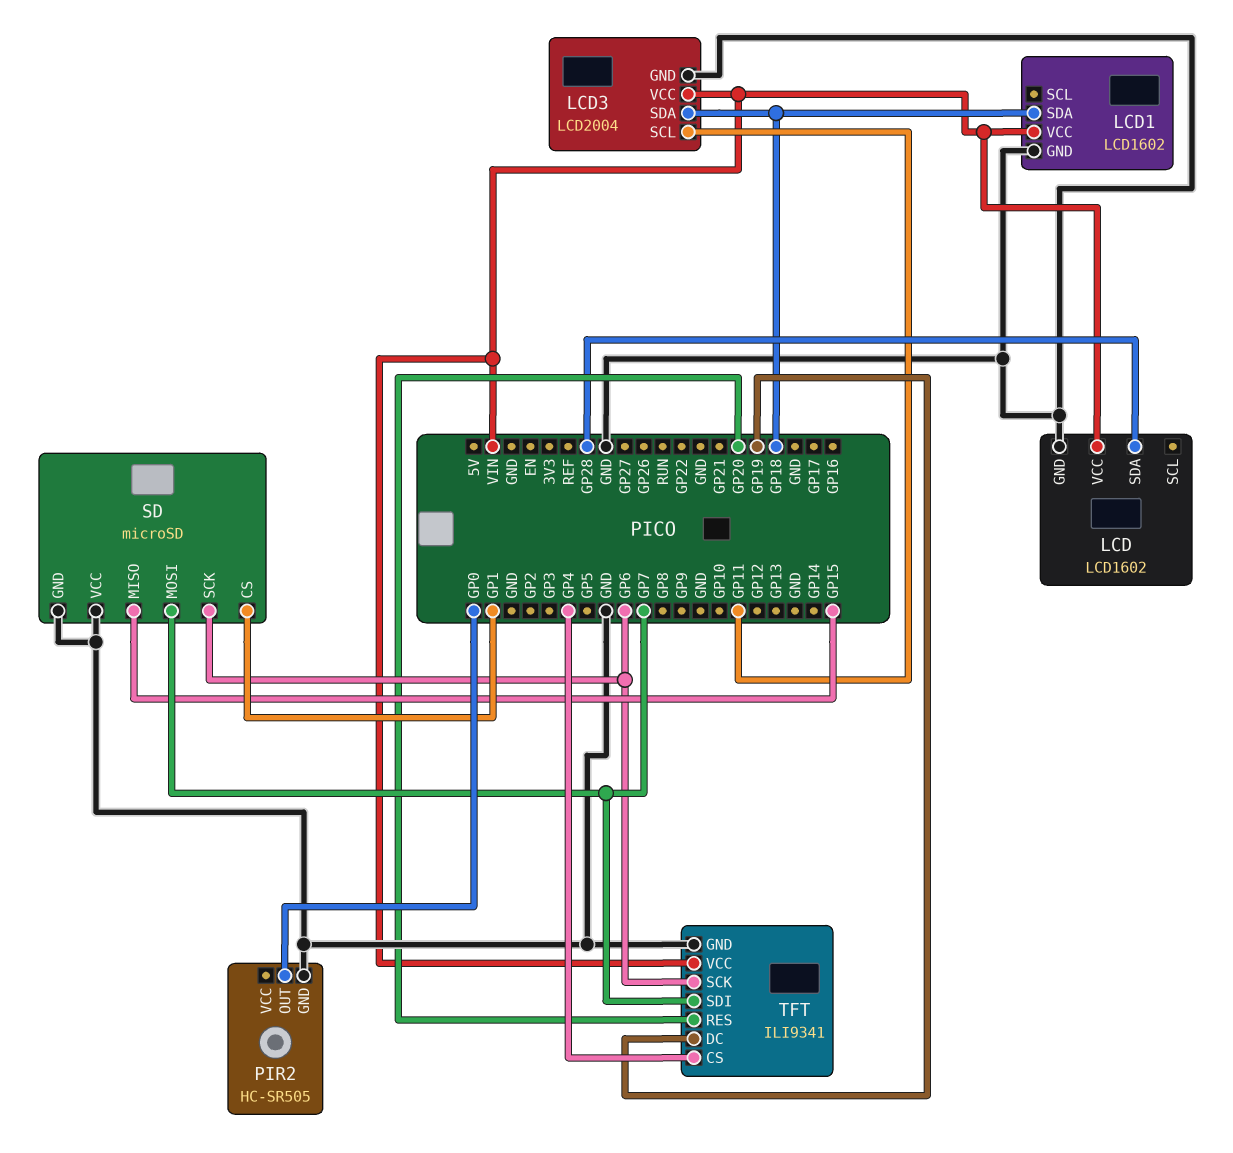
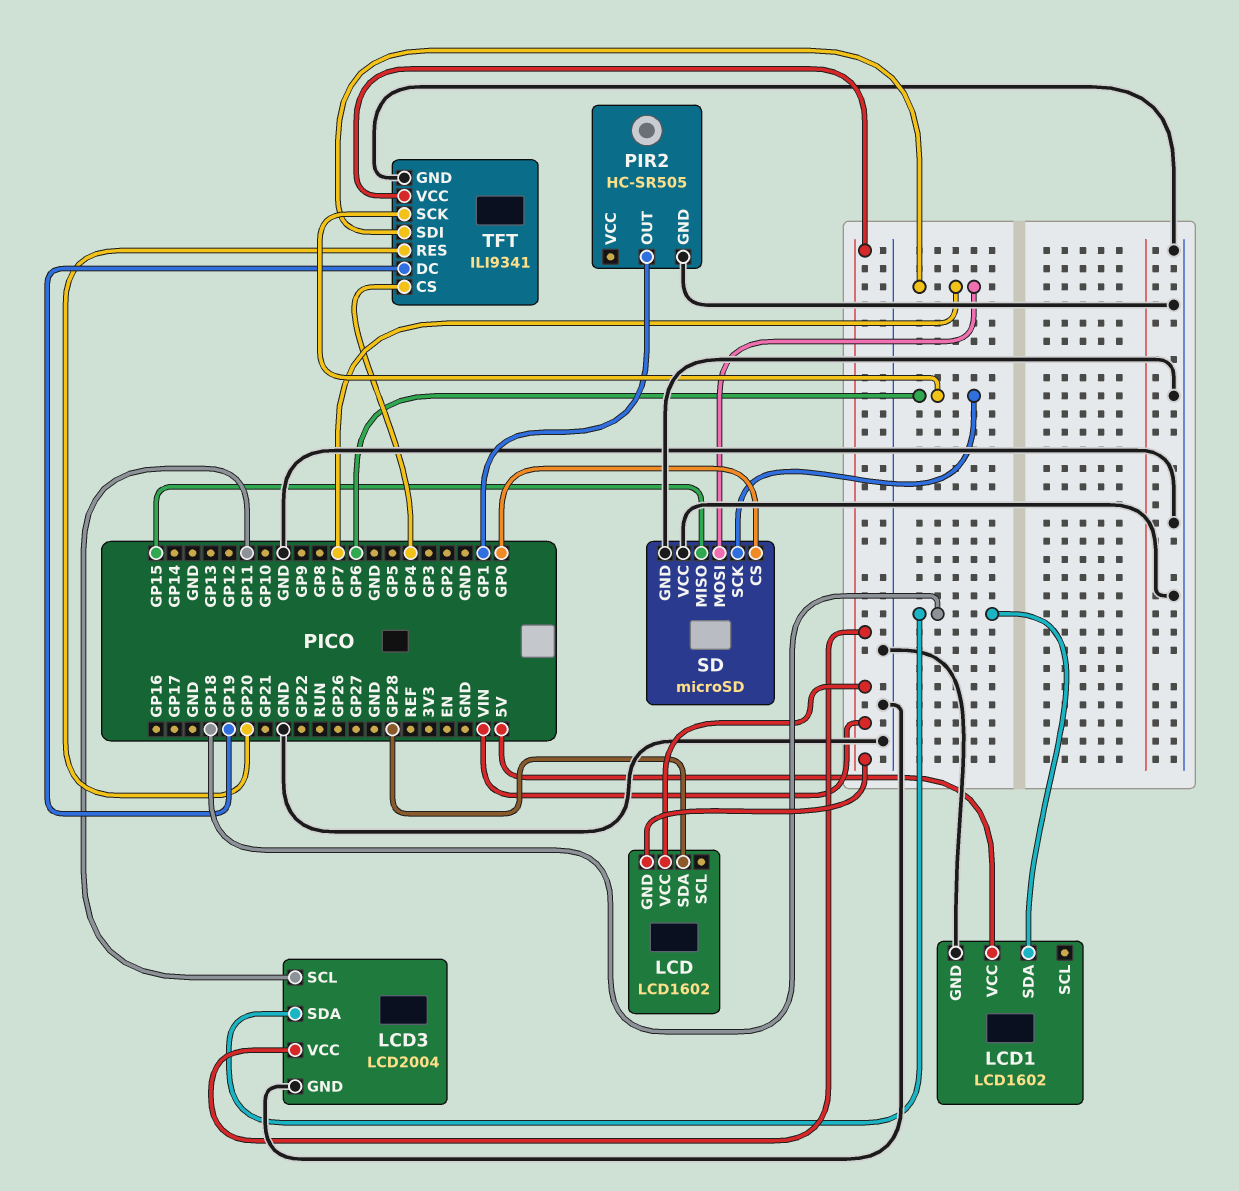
LCD pin GND: GND -> VIN
LCD1 pin VCC: VIN -> 5V
PIR2 pin OUT: GP0 -> GP1
SD pin CS: GP1 -> GP0

